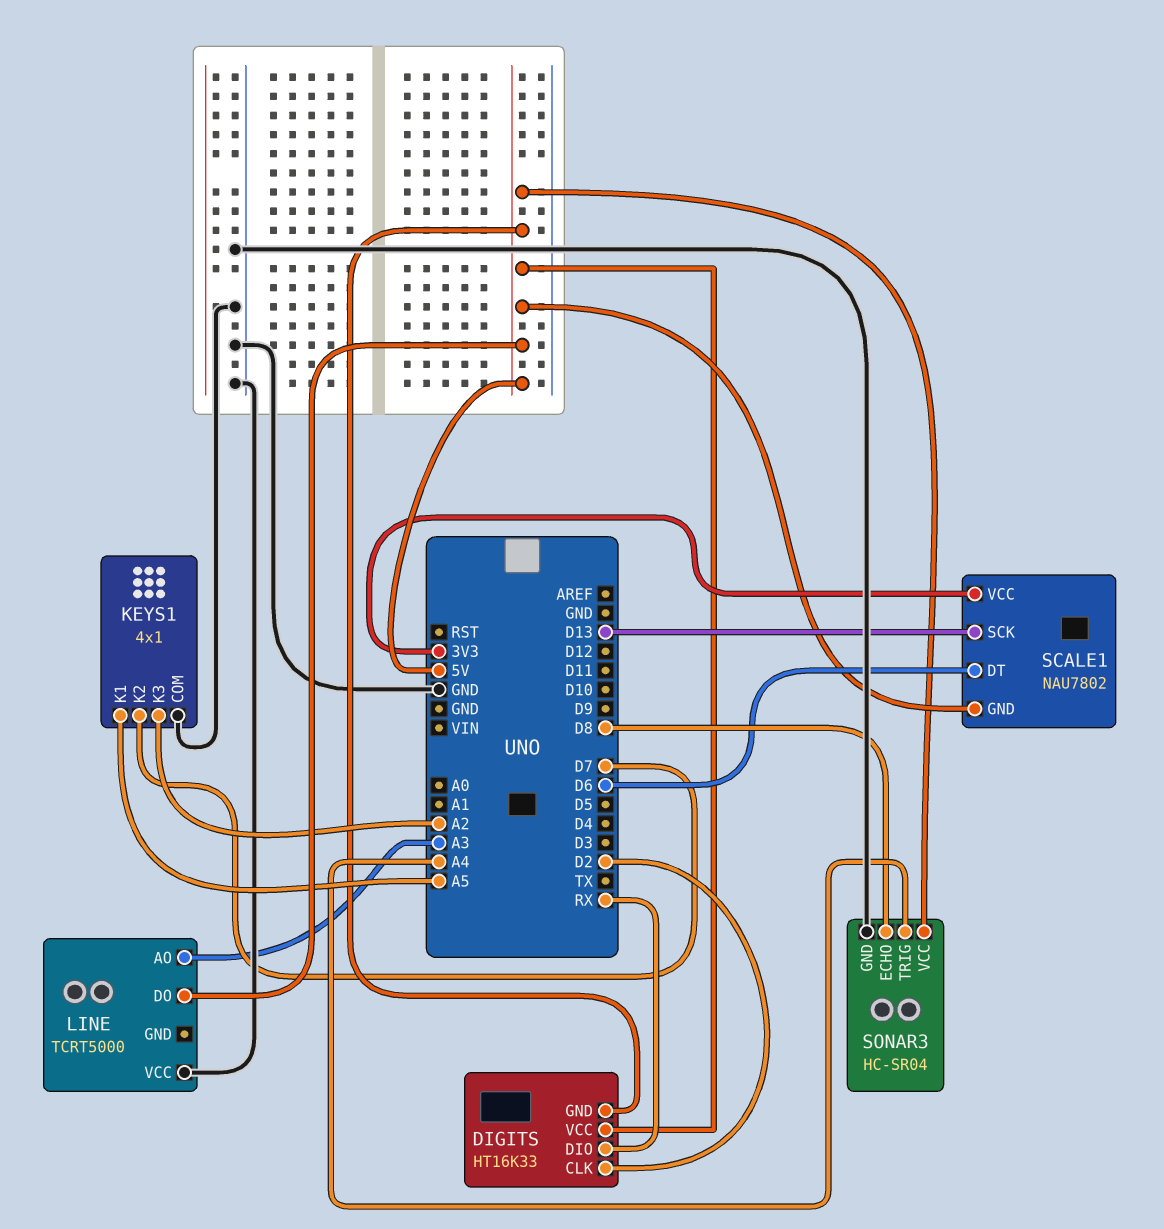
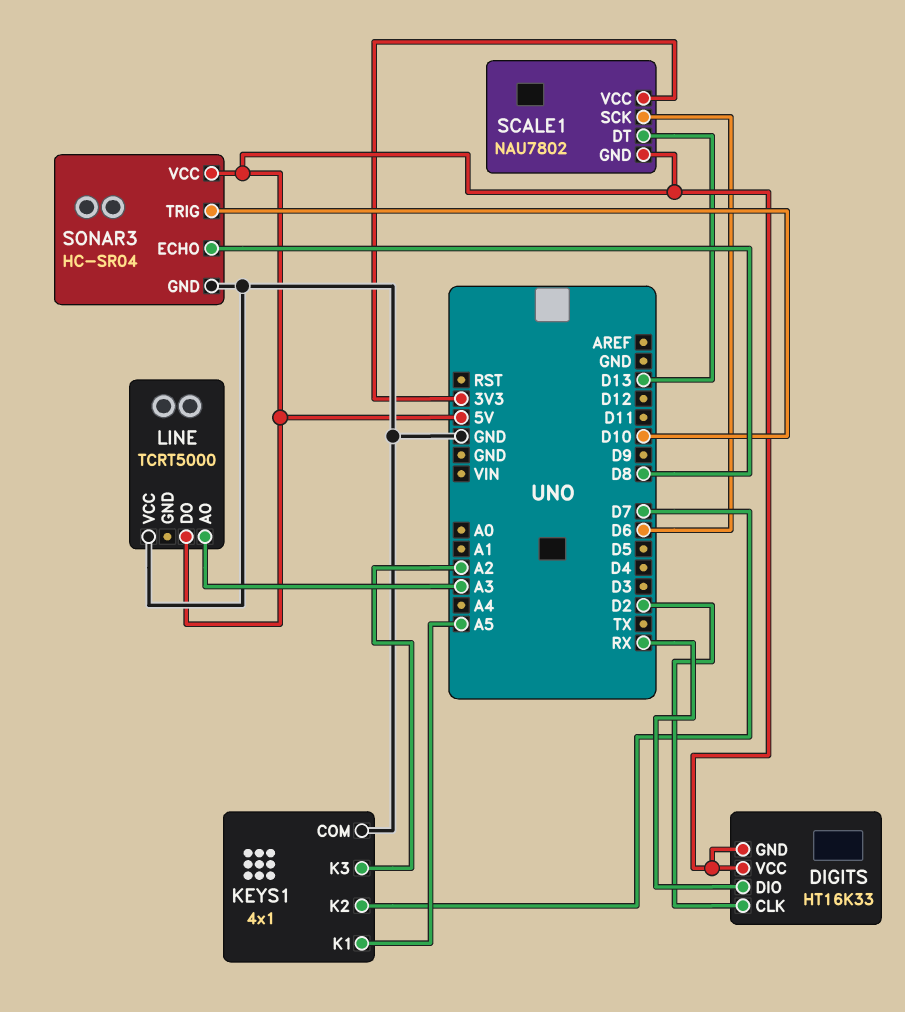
SCALE1 pin DT: D6 -> D13
SCALE1 pin SCK: D13 -> D6
SONAR3 pin TRIG: A4 -> D10

